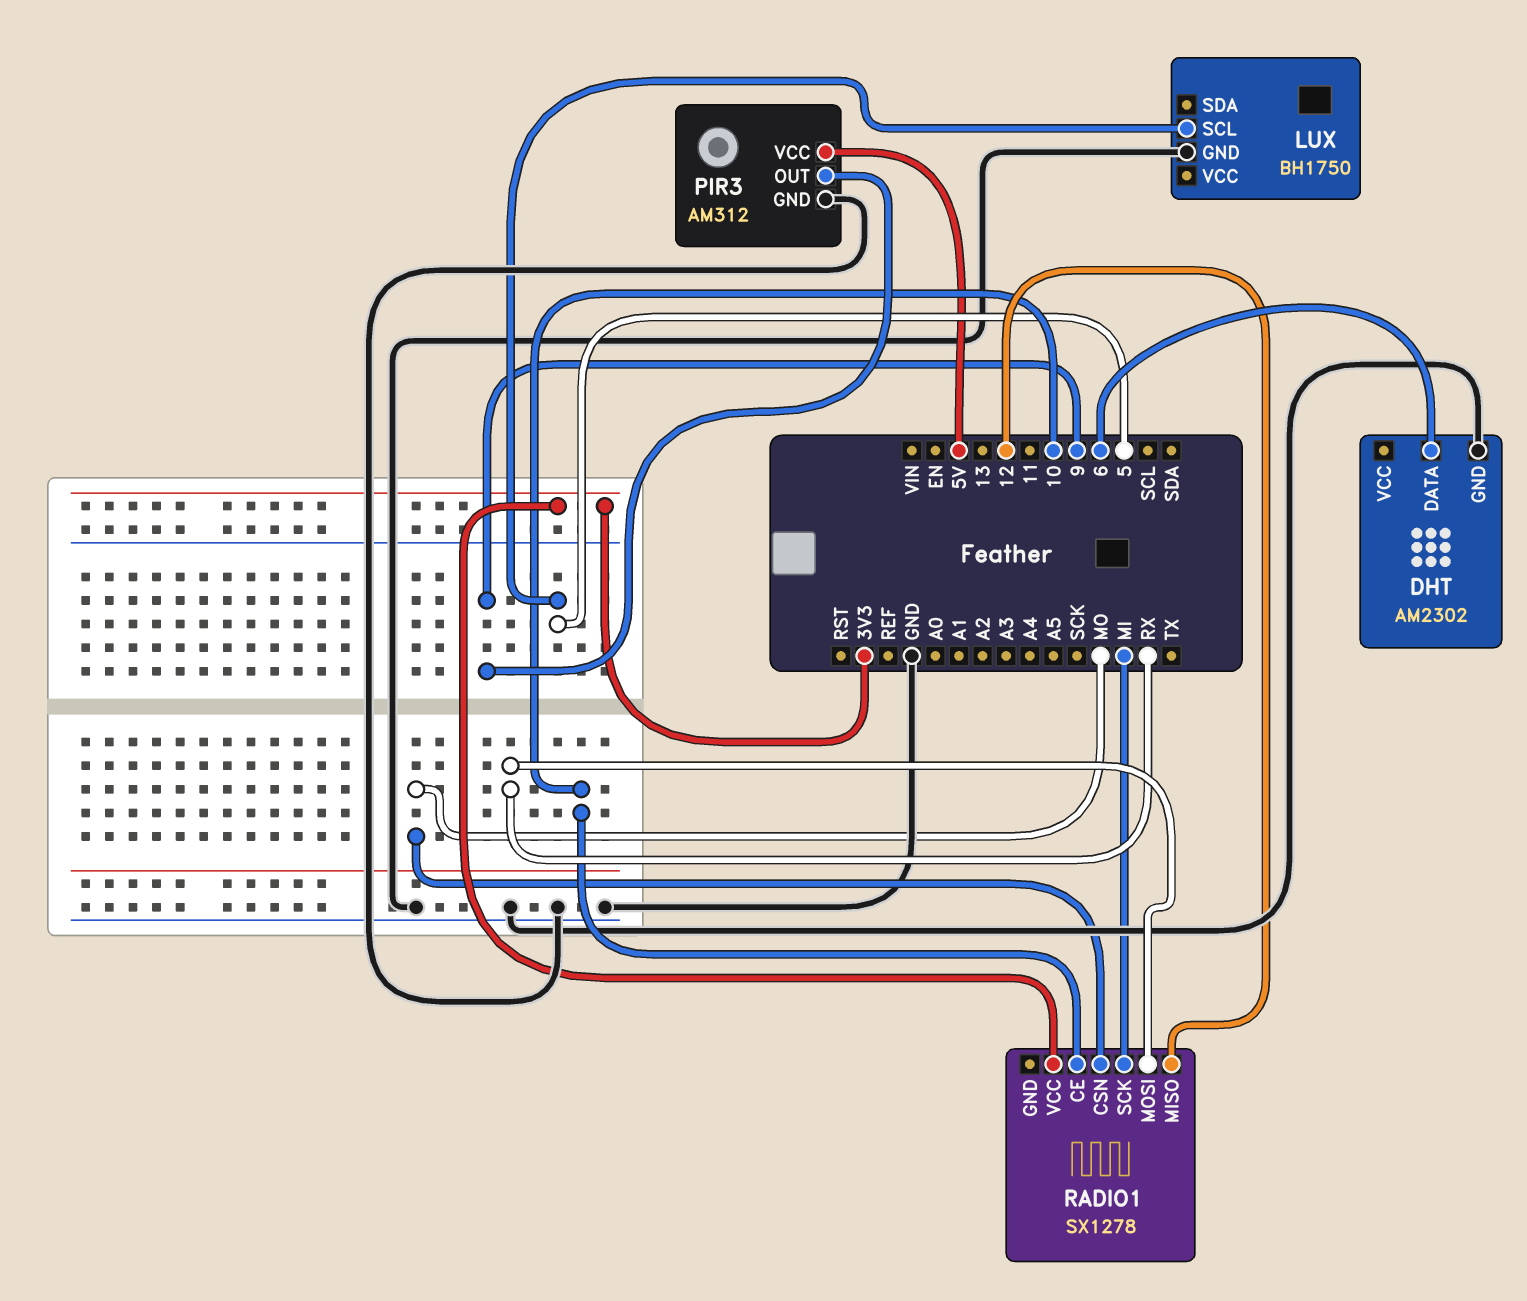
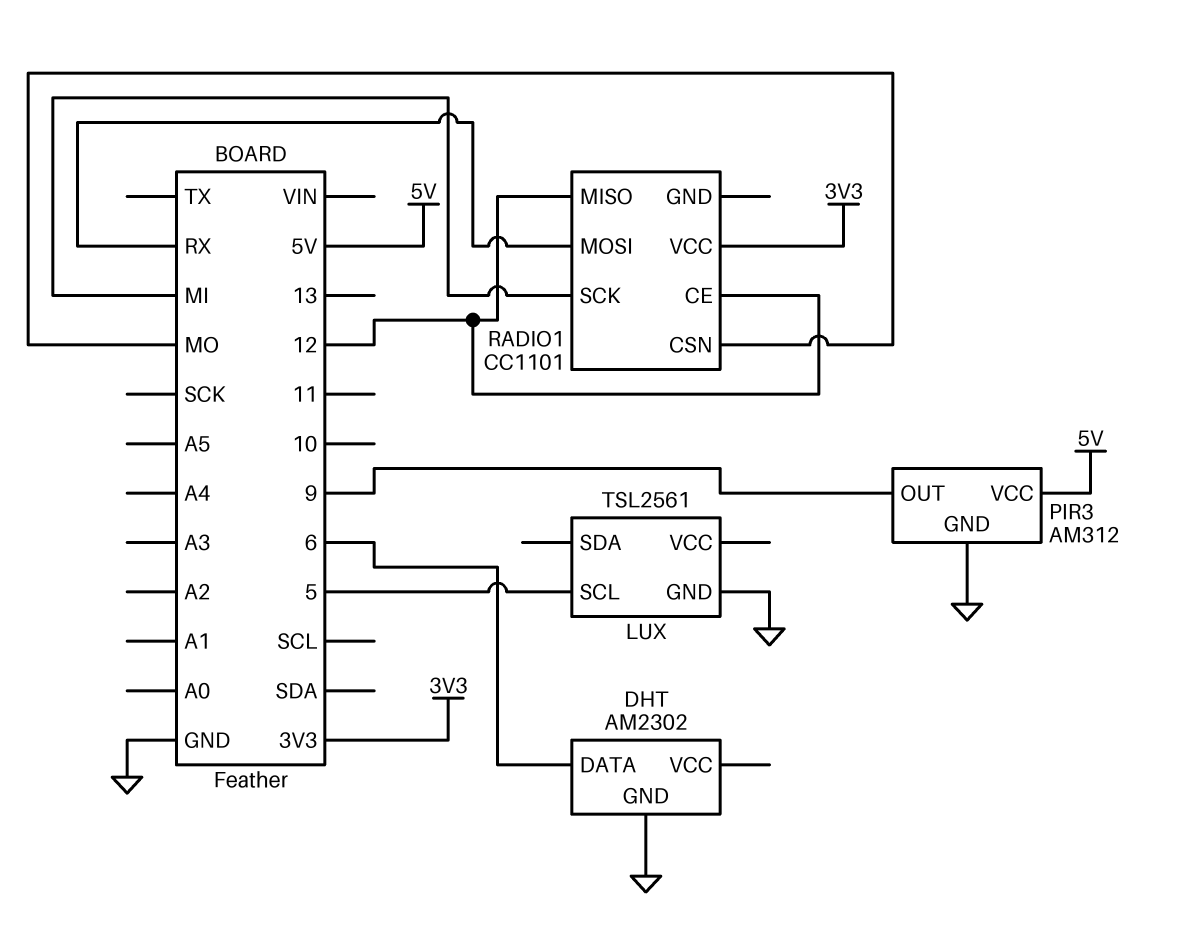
LUX: BH1750 -> TSL2561
RADIO1: SX1278 -> CC1101
RADIO1 pin CE: 10 -> 12

